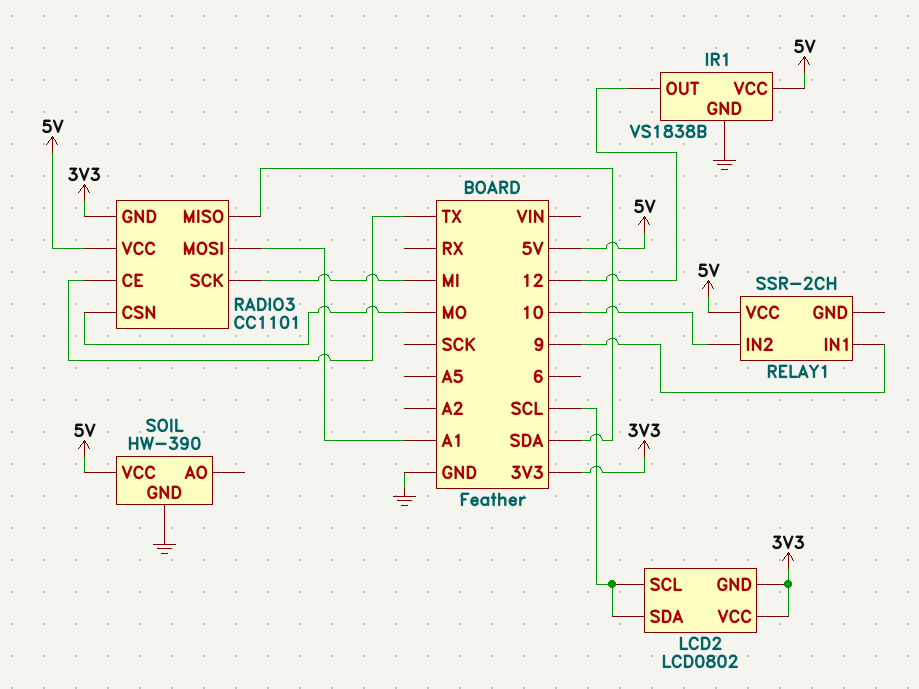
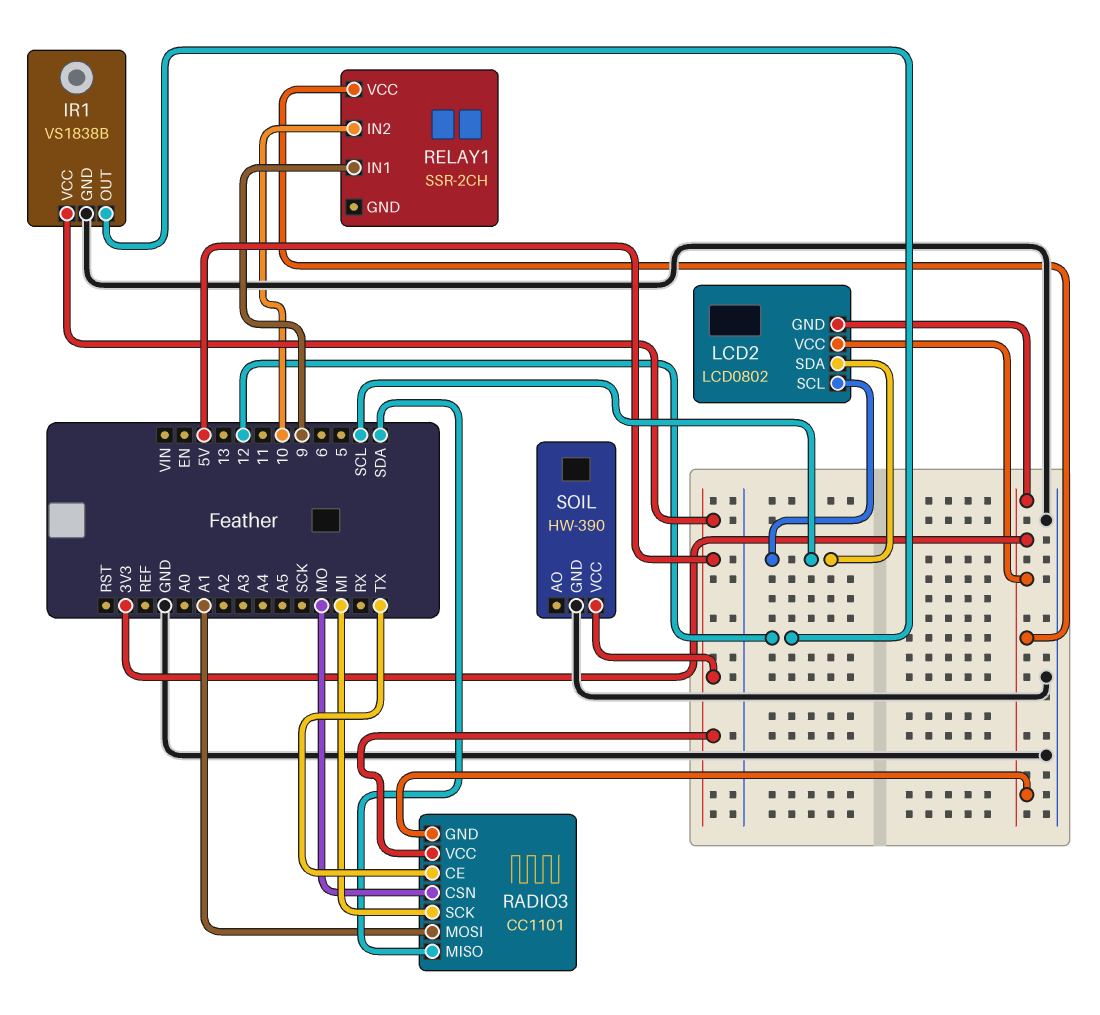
RELAY1 pin VCC: 5V -> 3V3

